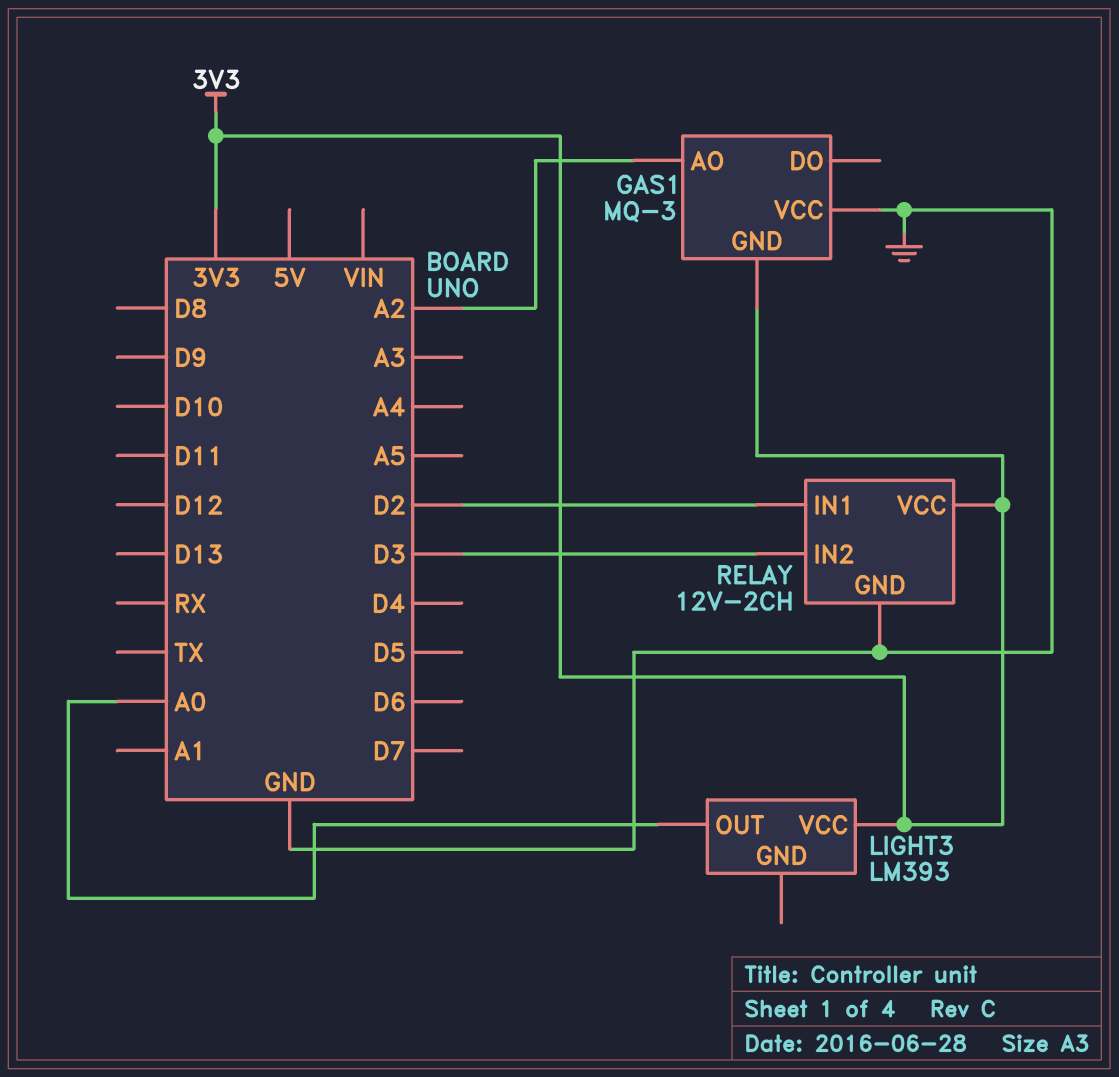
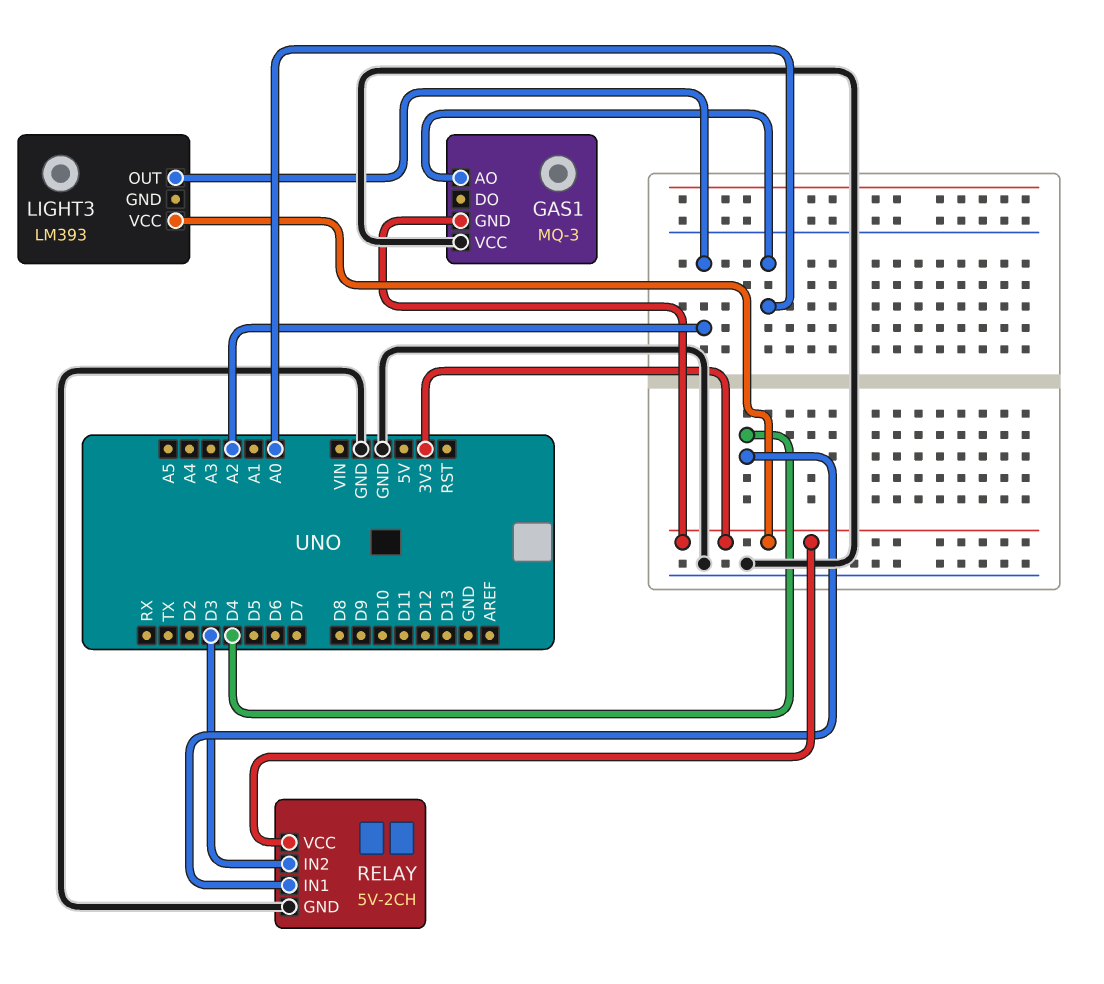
GAS1 pin AO: A2 -> A0
LIGHT3 pin OUT: A0 -> A2
RELAY: 12V-2CH -> 5V-2CH
RELAY pin IN1: D2 -> D4

